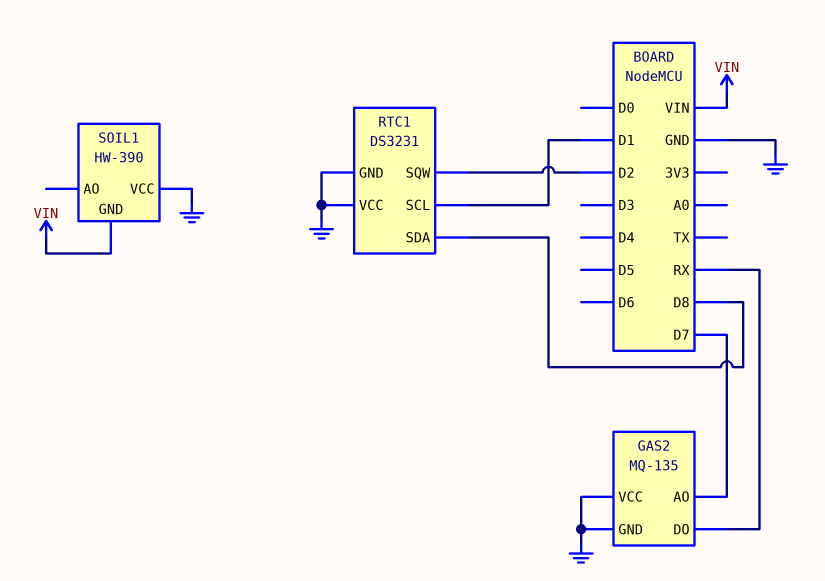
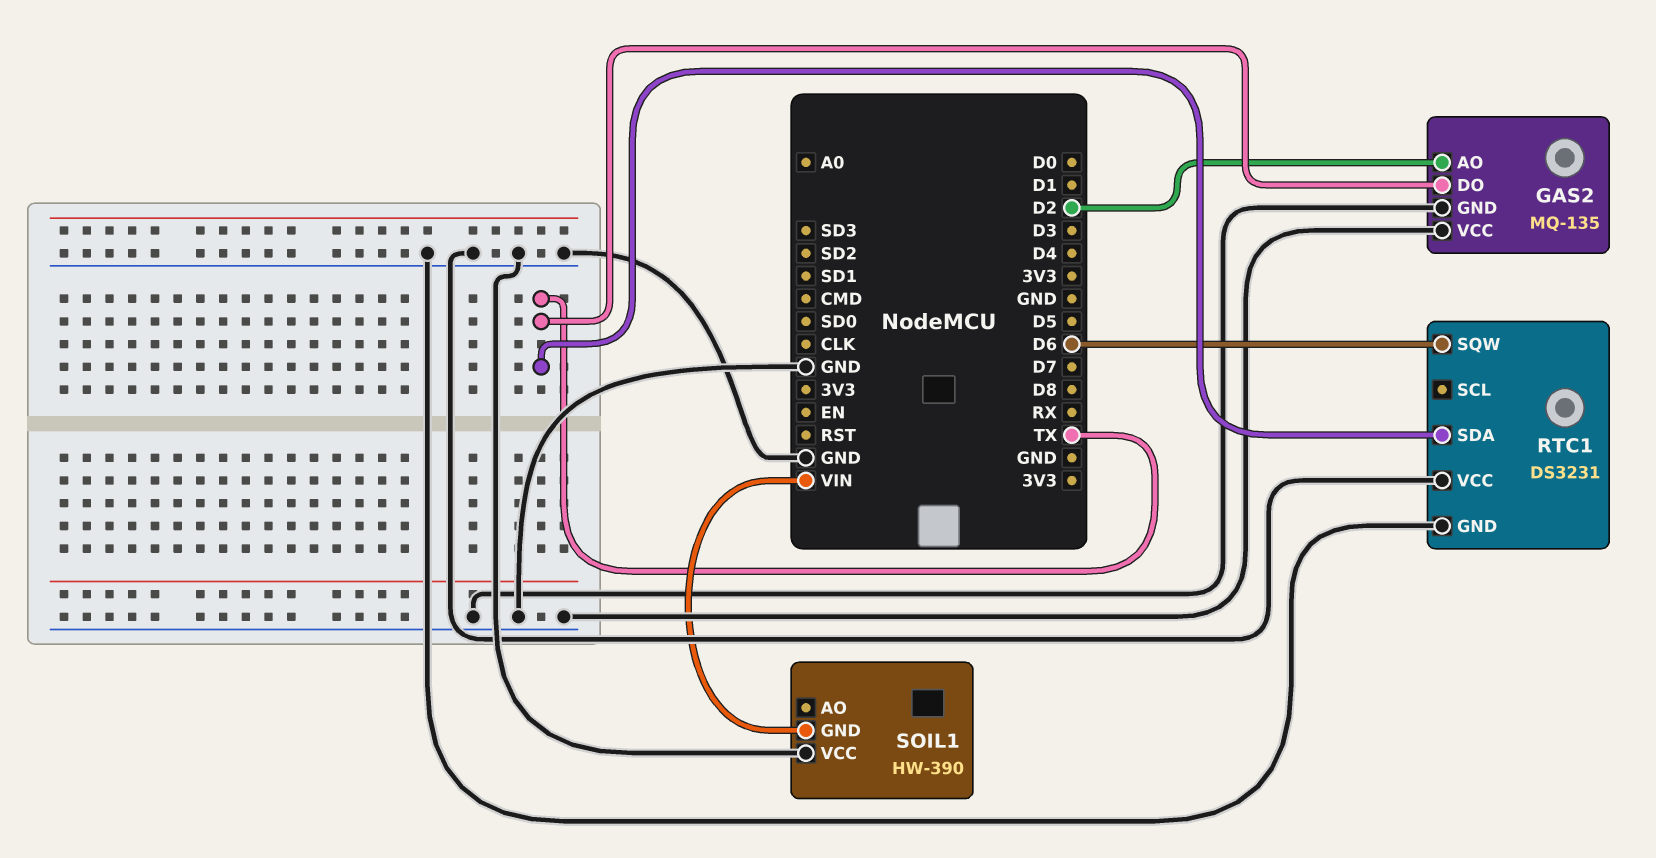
GAS2 pin AO: D7 -> D2
GAS2 pin DO: RX -> TX
RTC1 pin SCL: D1 -> none
RTC1 pin SDA: D8 -> TX
RTC1 pin SQW: D2 -> D6

